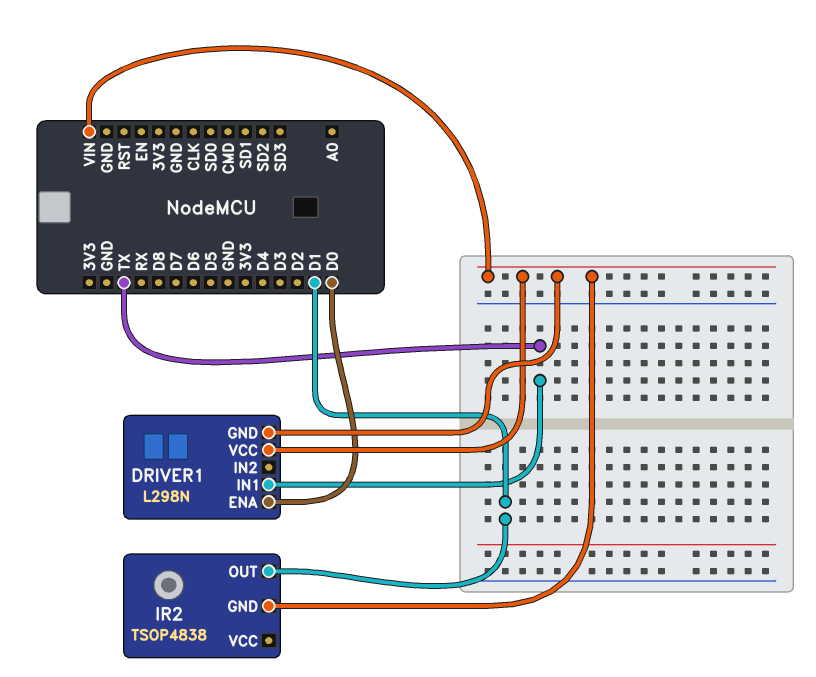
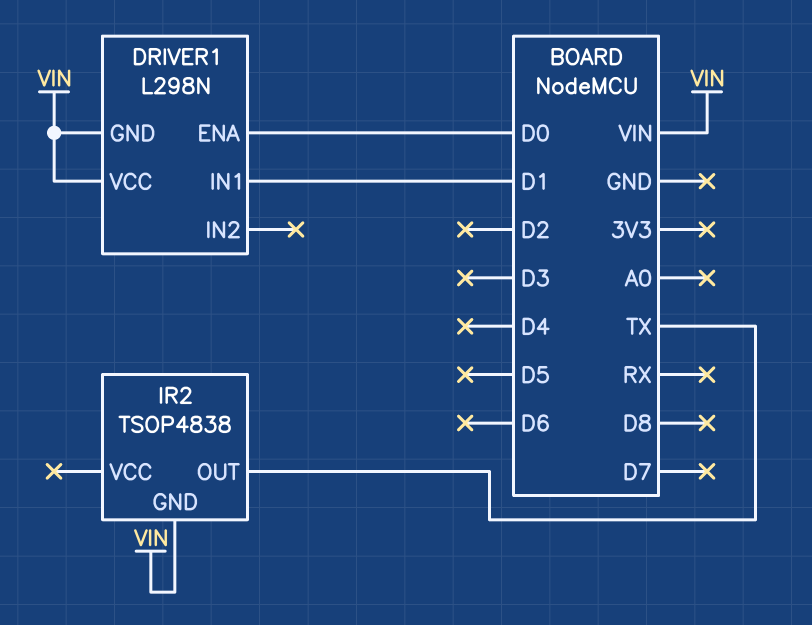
DRIVER1 pin IN1: TX -> D1
IR2 pin OUT: D1 -> TX

